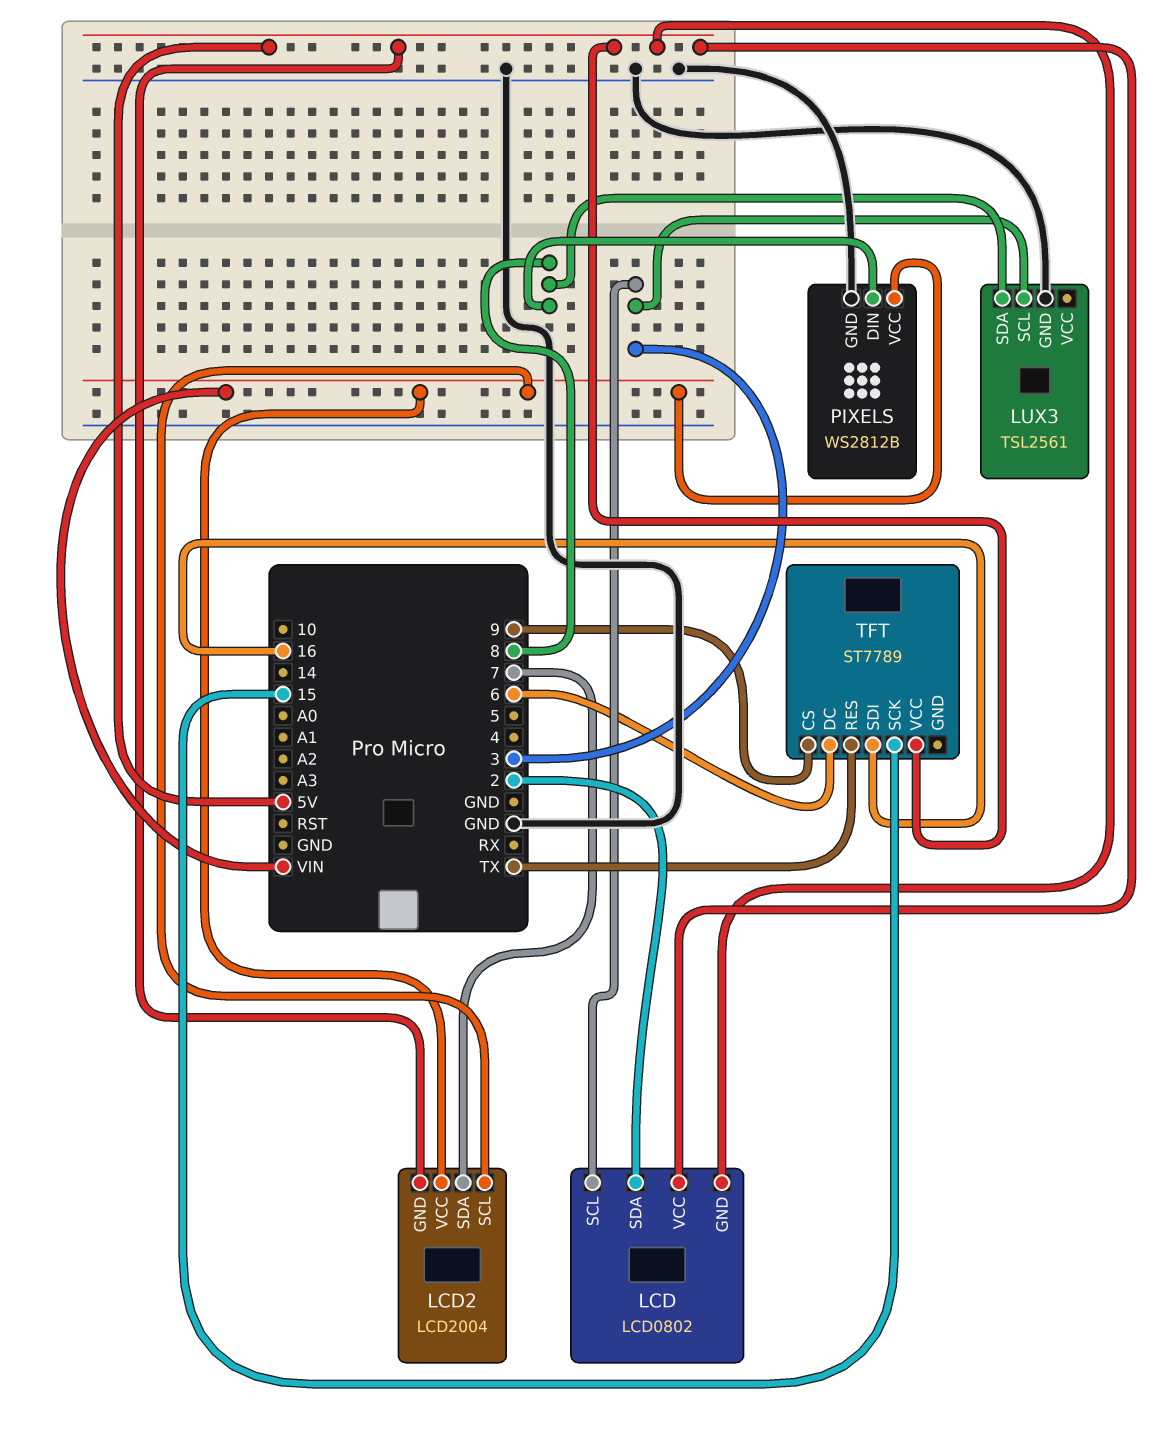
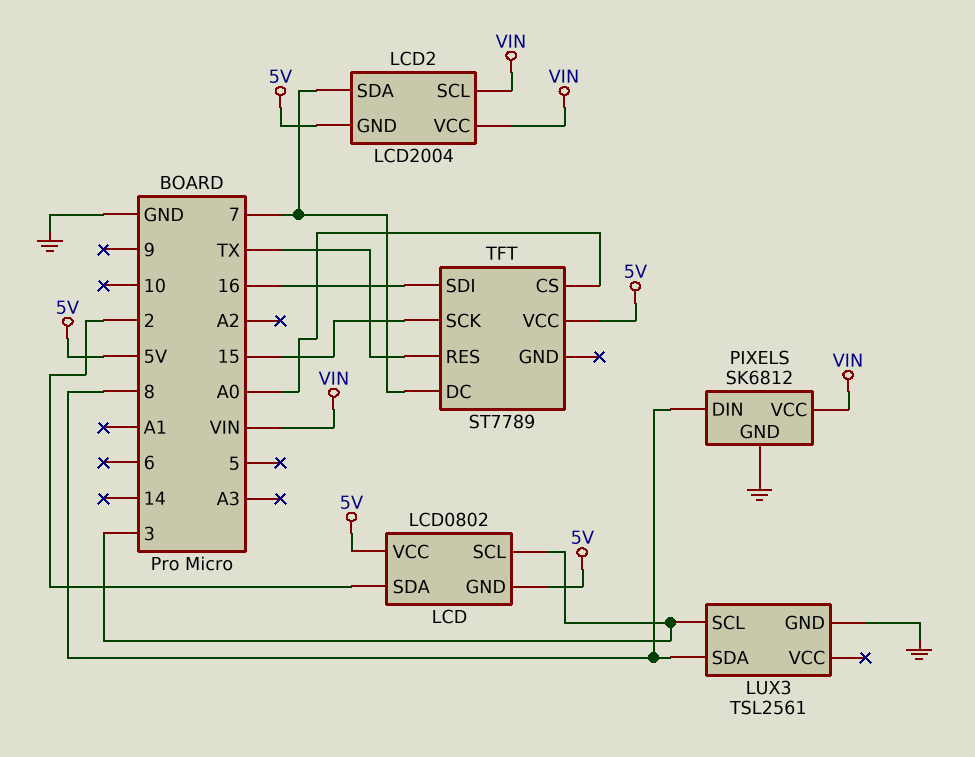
PIXELS: WS2812B -> SK6812
TFT pin CS: 9 -> A0
TFT pin DC: 6 -> 7

